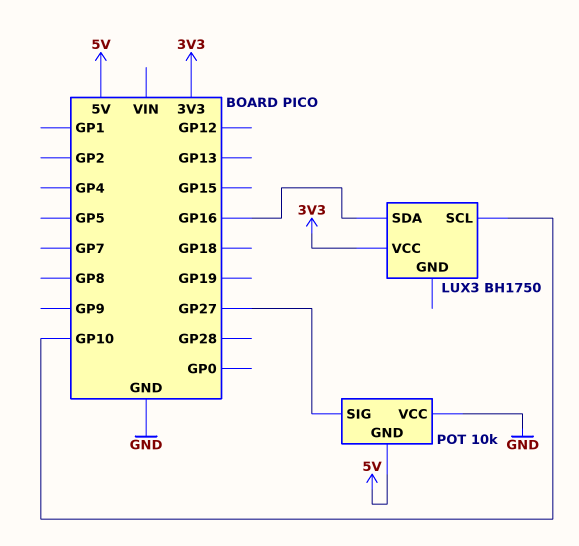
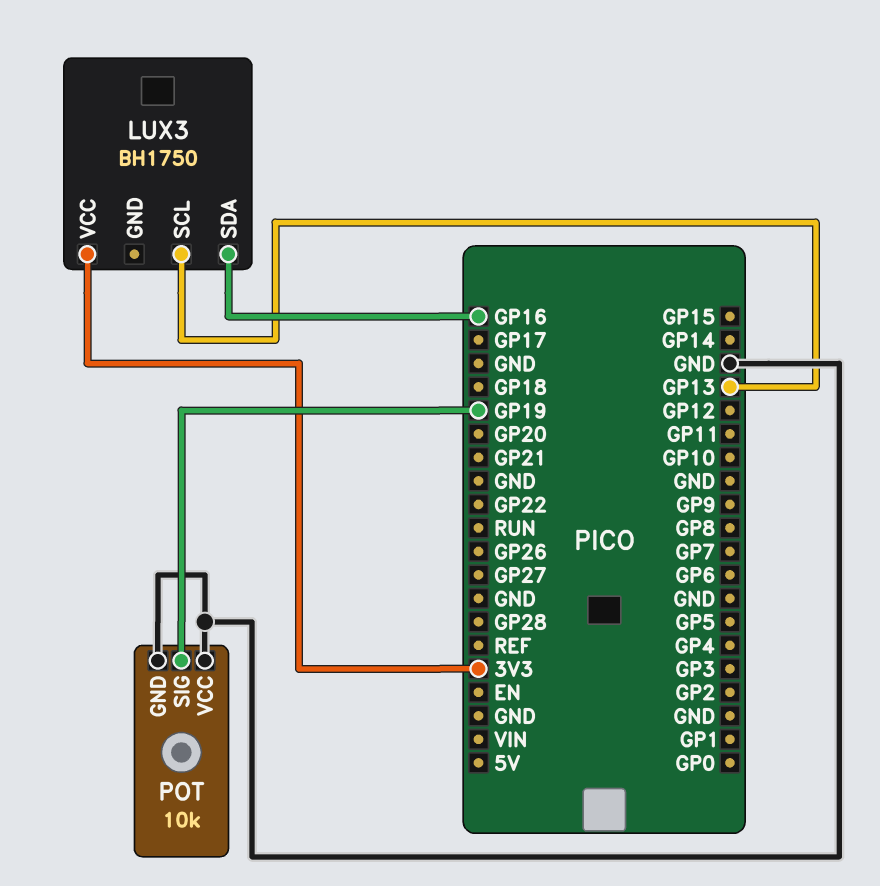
LUX3 pin SCL: GP10 -> GP13
POT pin GND: 5V -> GND
POT pin SIG: GP27 -> GP19

